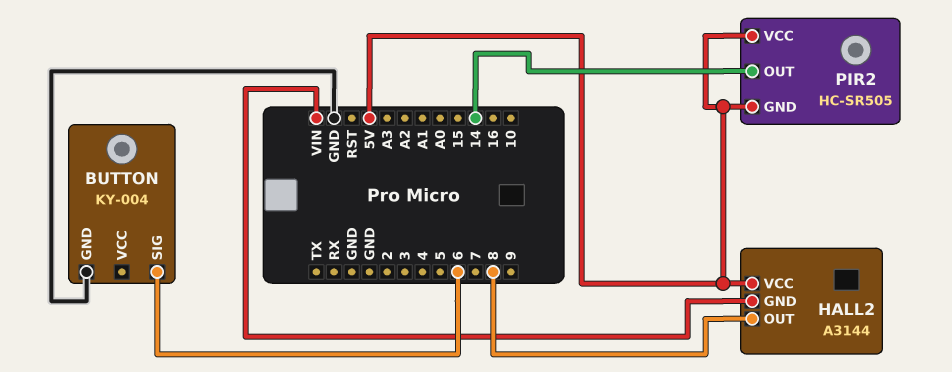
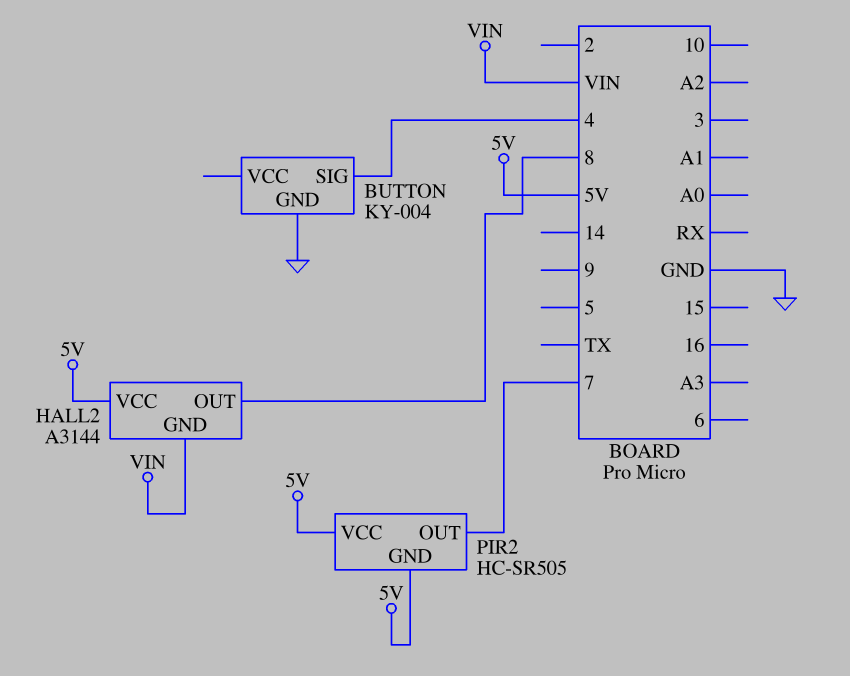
BUTTON pin SIG: 6 -> 4
PIR2 pin OUT: 14 -> 7

